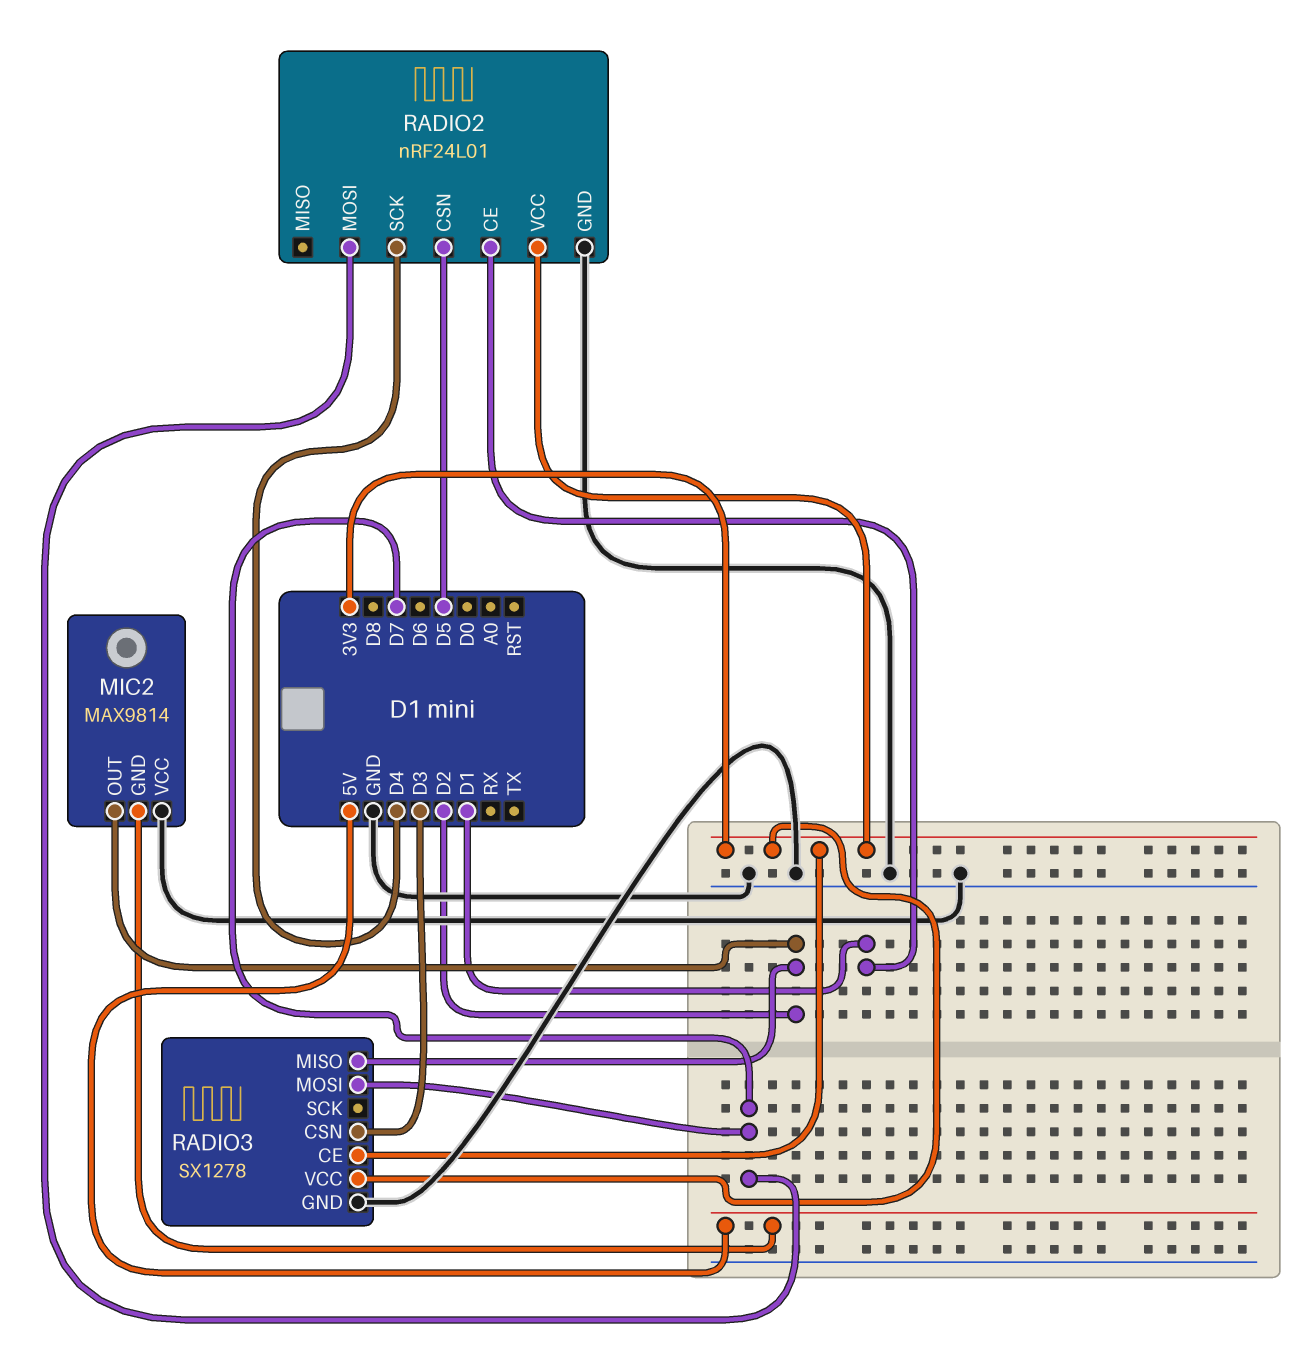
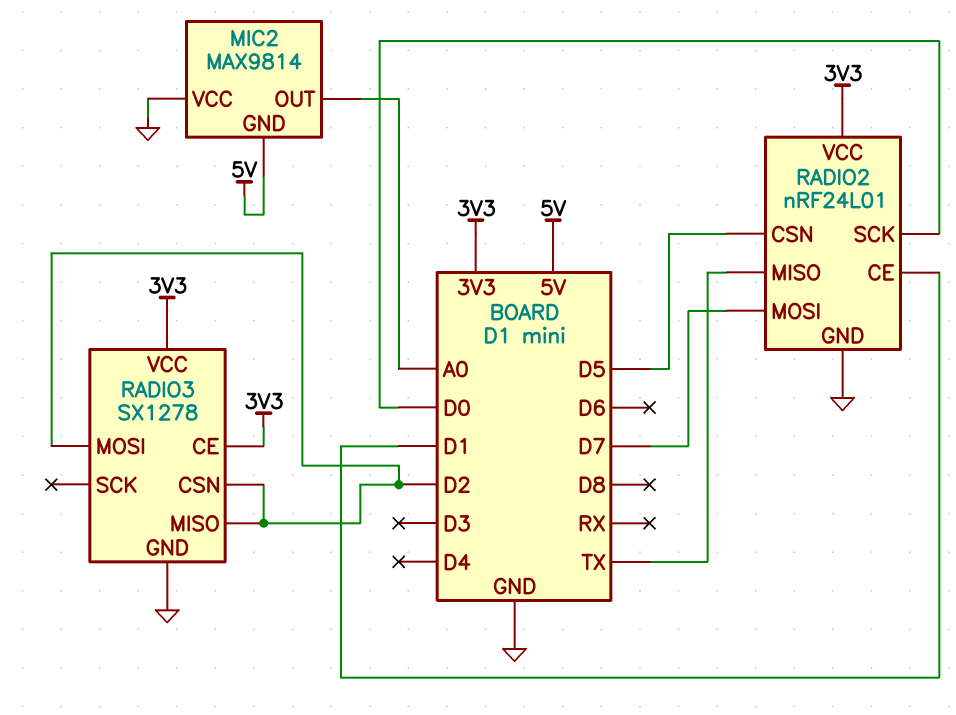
MIC2 pin OUT: D2 -> A0
RADIO2 pin MISO: none -> TX
RADIO2 pin SCK: D4 -> D0
RADIO3 pin CSN: D3 -> D2
RADIO3 pin MOSI: D7 -> D2

